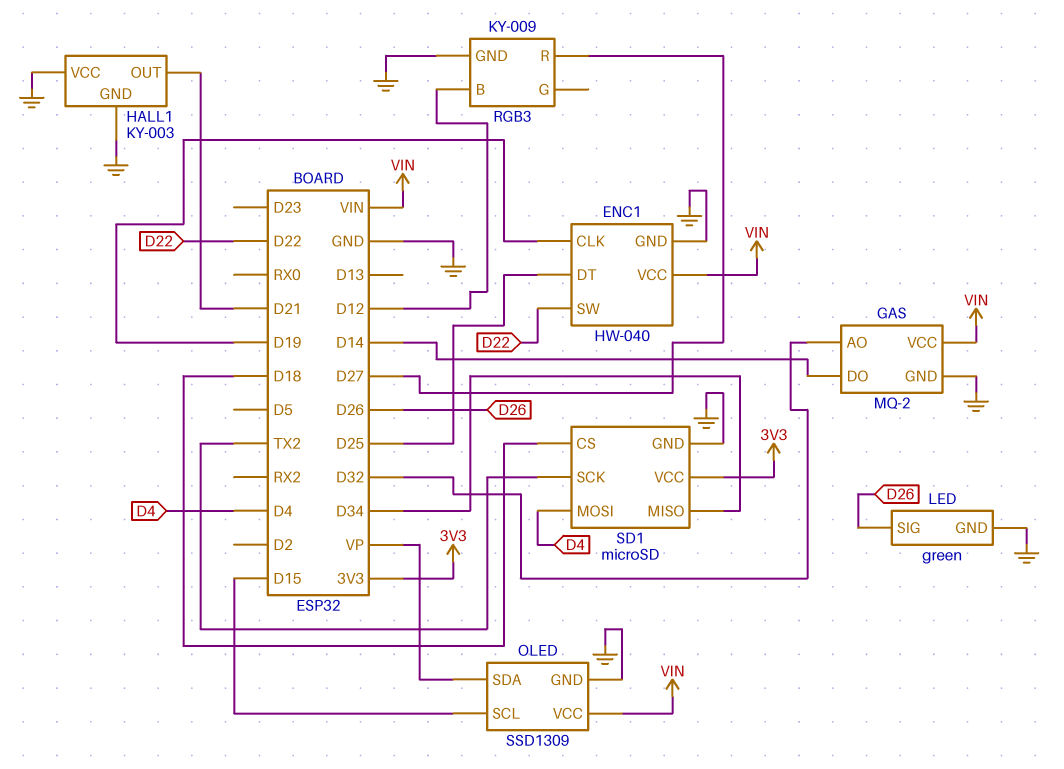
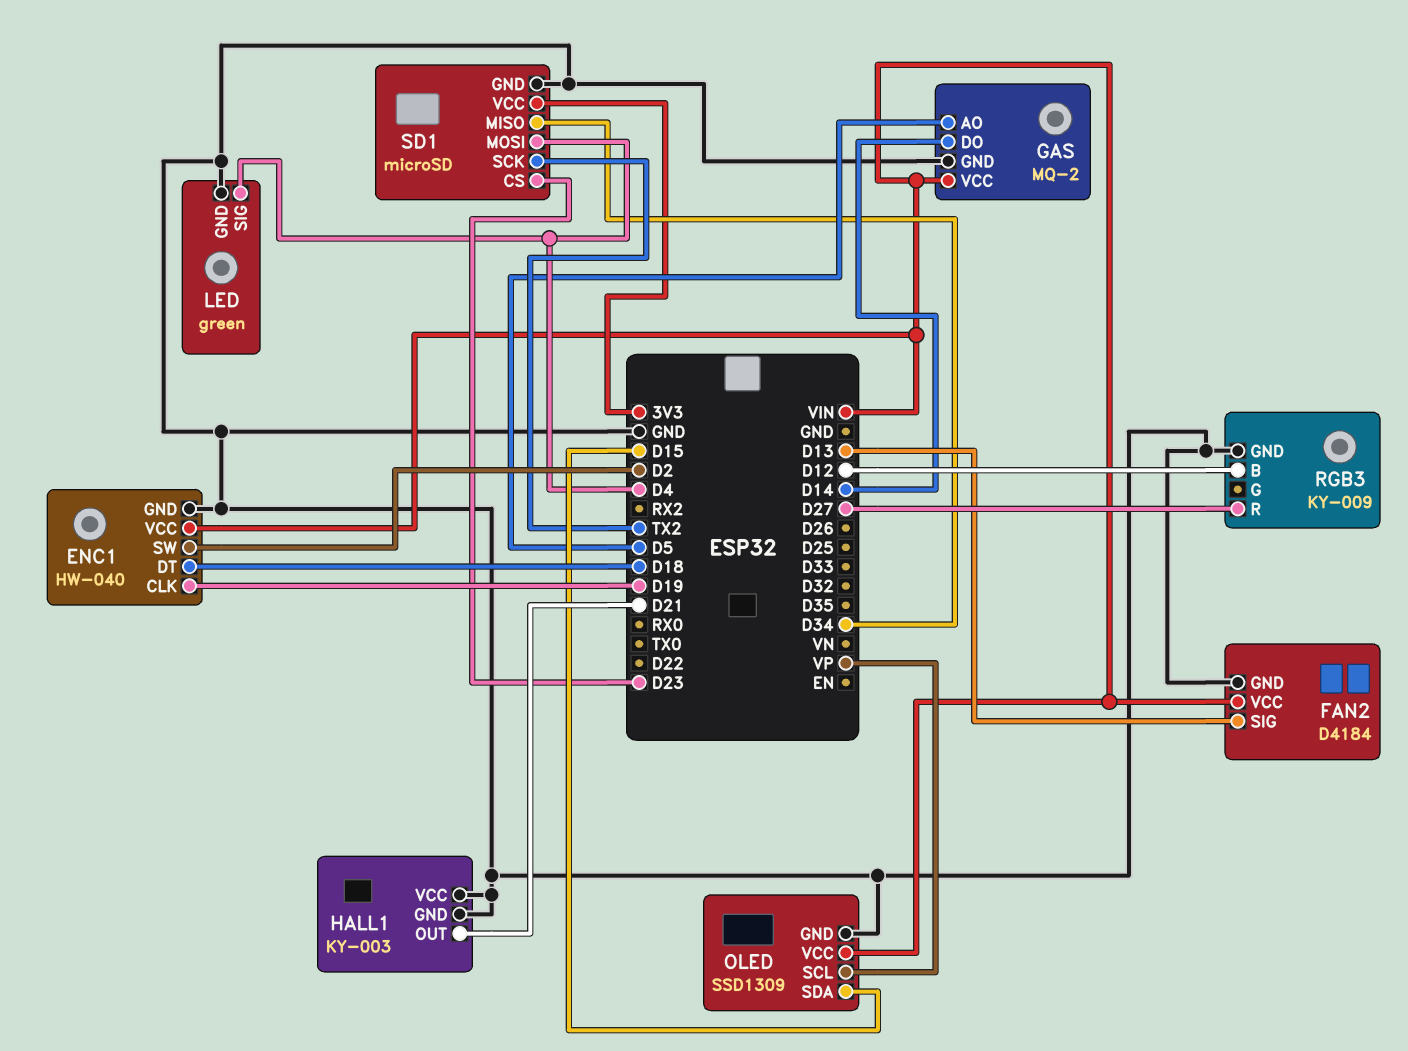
ENC1 pin DT: D25 -> D18
ENC1 pin SW: D22 -> D2
FAN2: none -> D4184
FAN2 pin GND: none -> GND
FAN2 pin SIG: none -> D13
FAN2 pin VCC: none -> VIN
GAS pin AO: D32 -> D5
LED pin SIG: D26 -> D4
OLED pin SCL: D15 -> VP
OLED pin SDA: VP -> D15
SD1 pin CS: D18 -> D23

